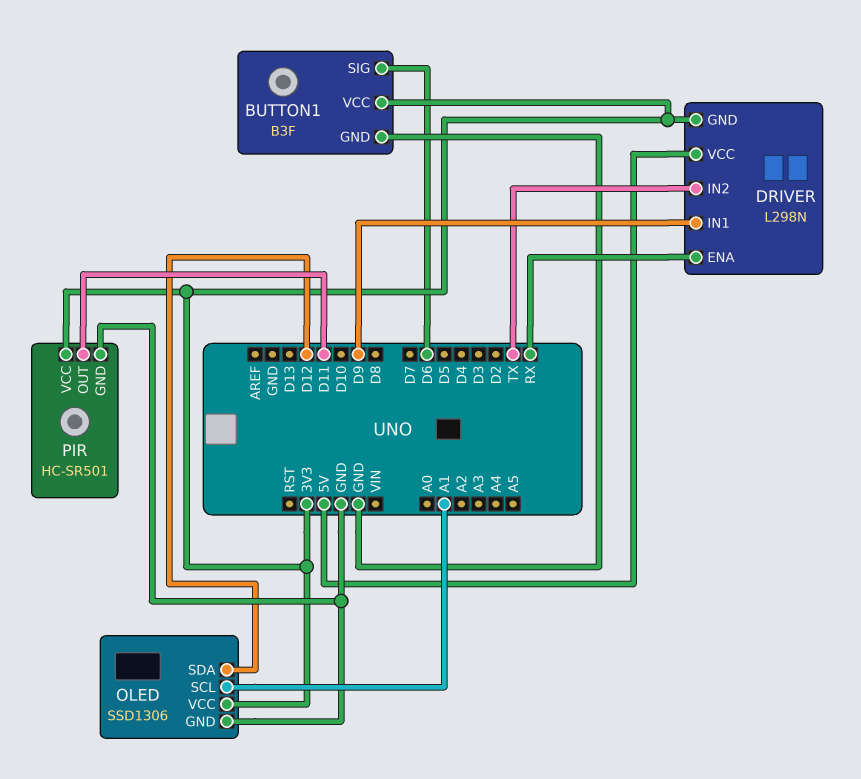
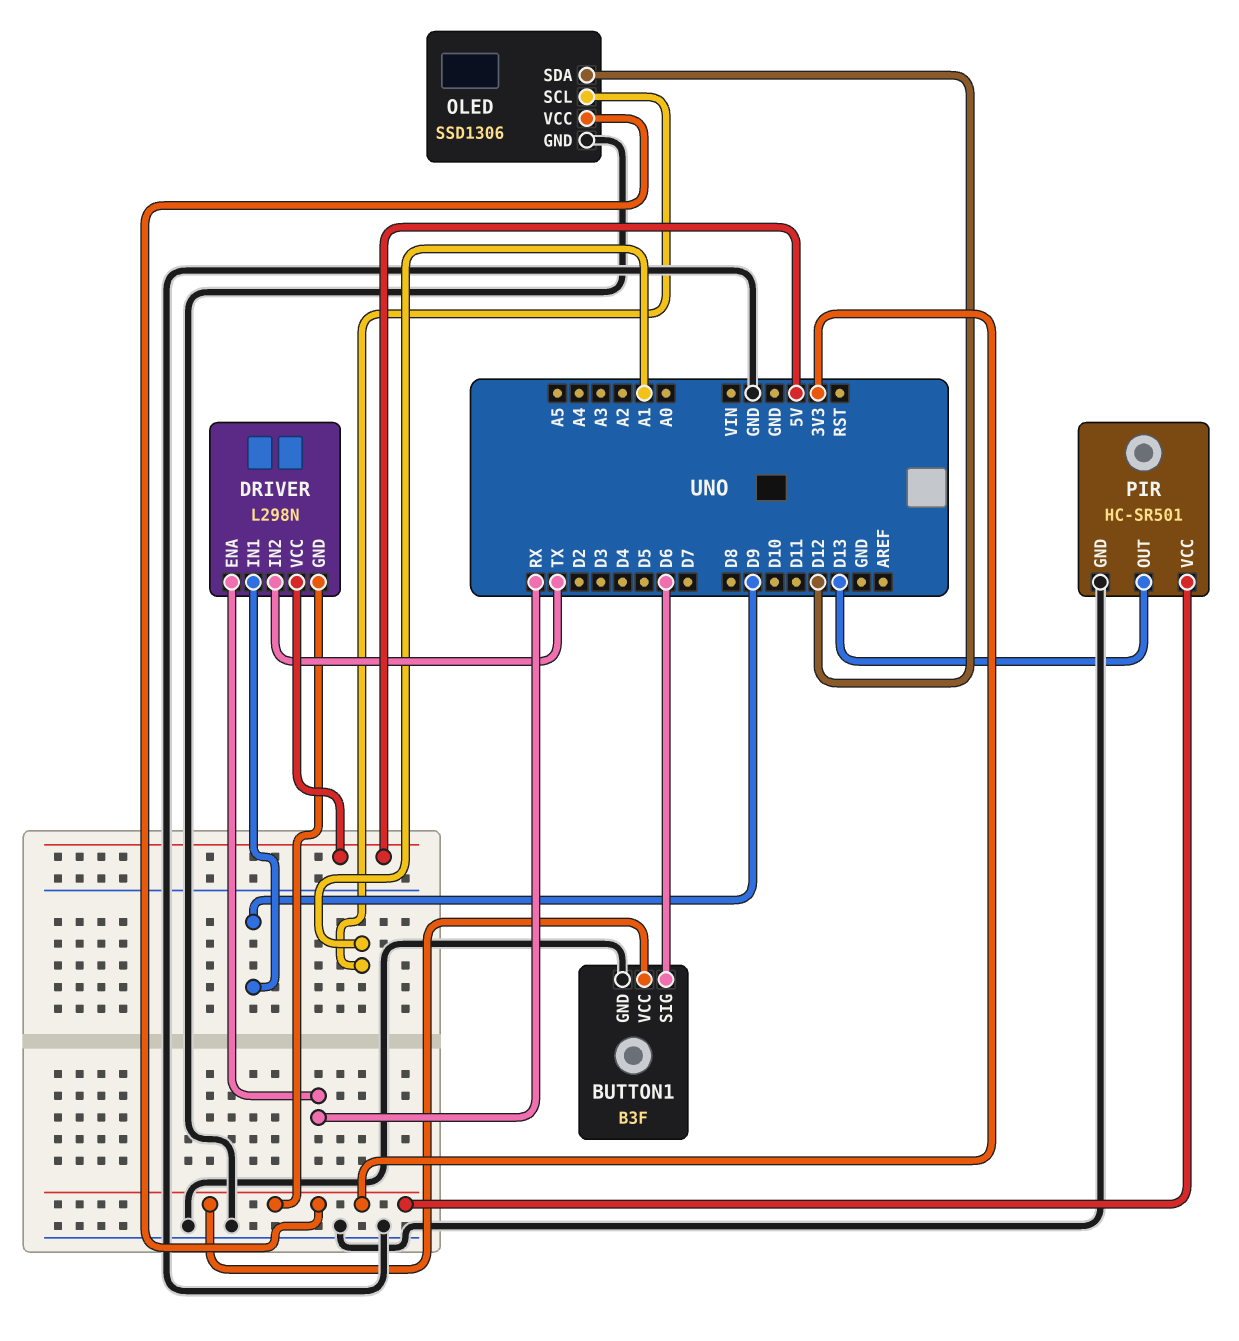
PIR pin OUT: D11 -> D13

